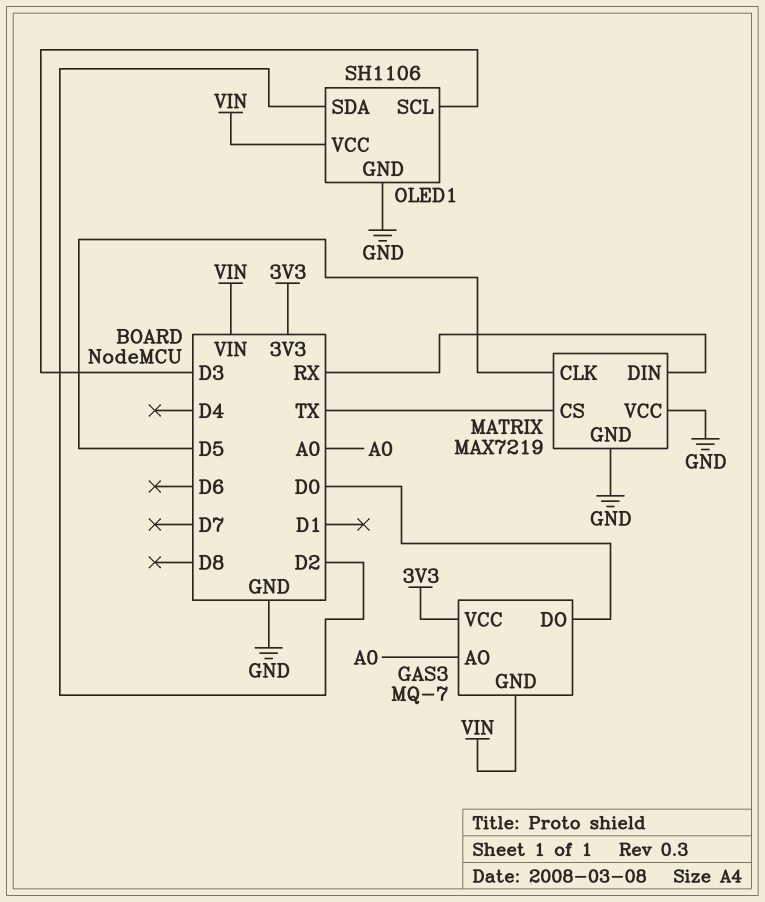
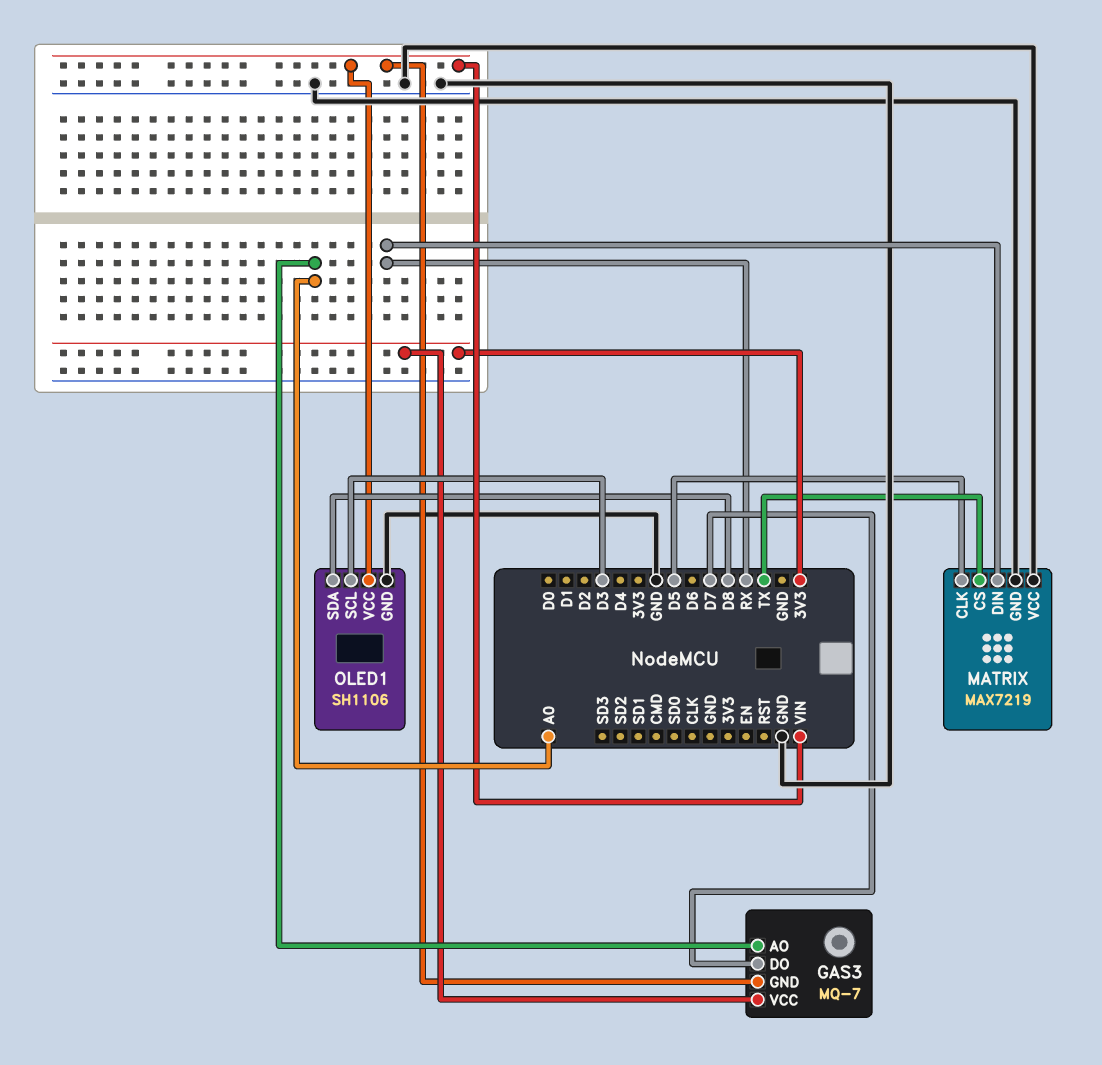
GAS3 pin DO: D0 -> D7
OLED1 pin SDA: D2 -> D8

